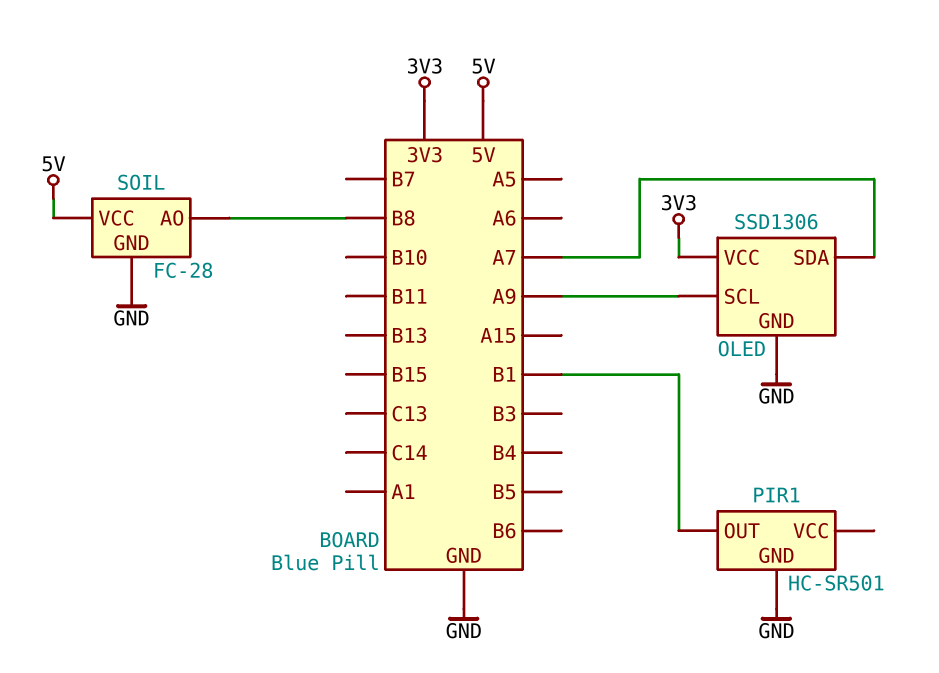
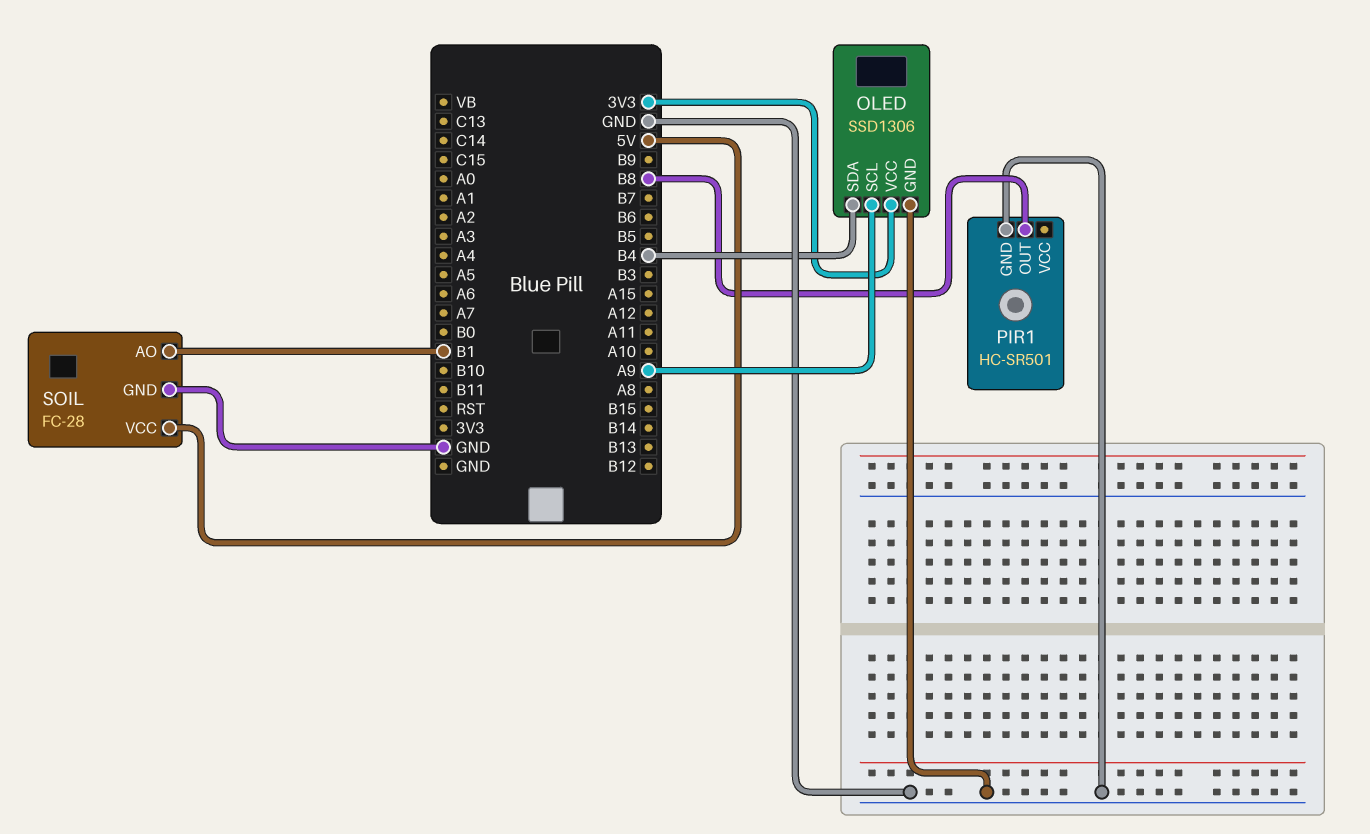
OLED pin SDA: A7 -> B4
PIR1 pin OUT: B1 -> B8
SOIL pin AO: B8 -> B1

